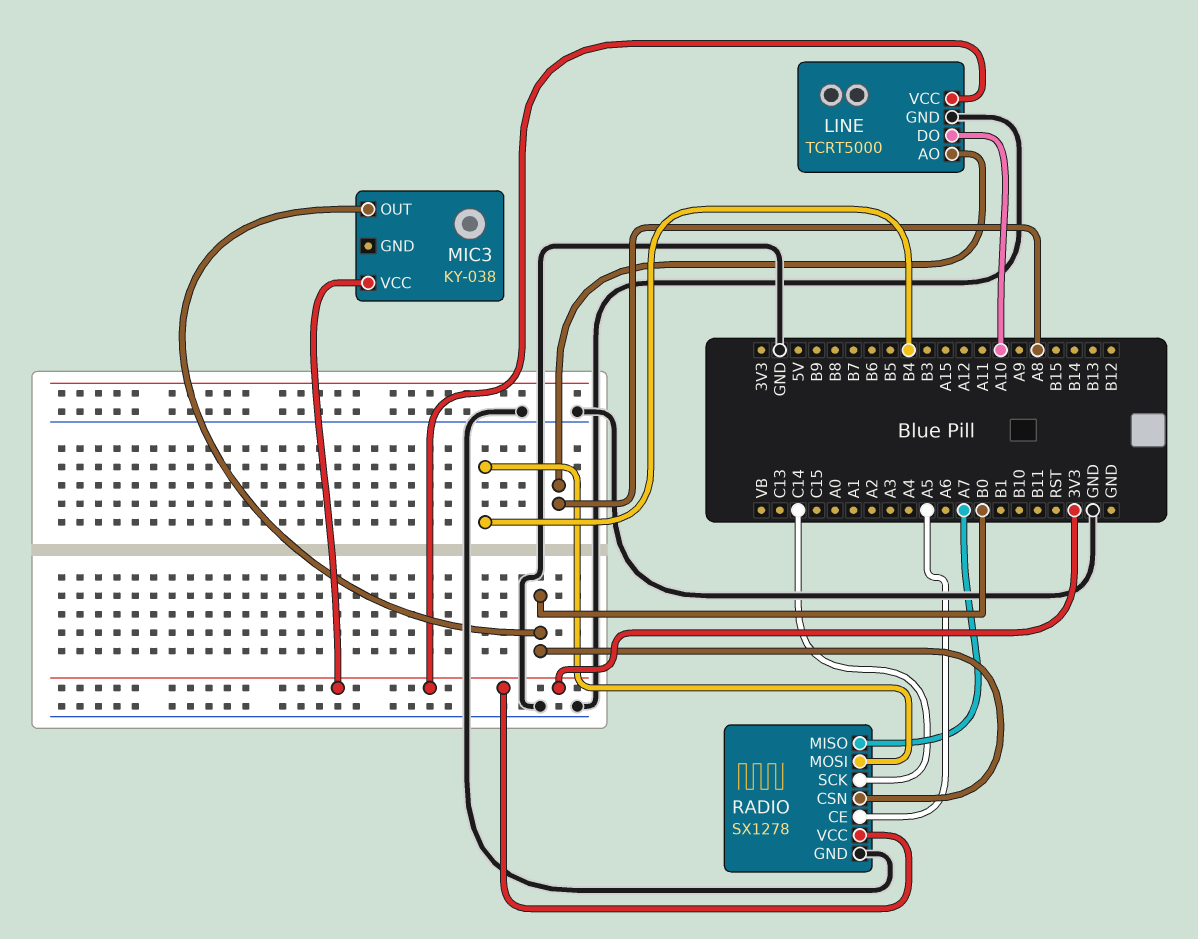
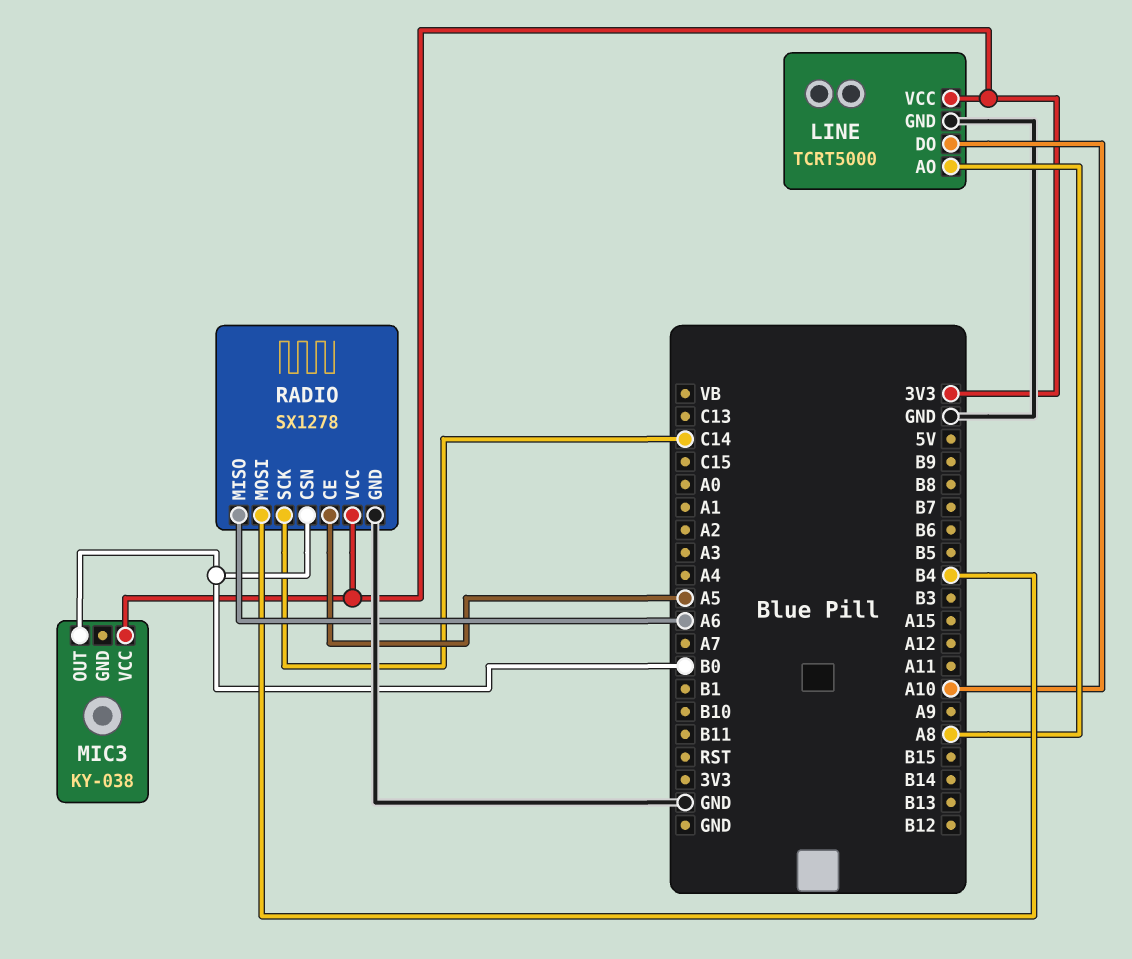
RADIO pin MISO: A7 -> A6

